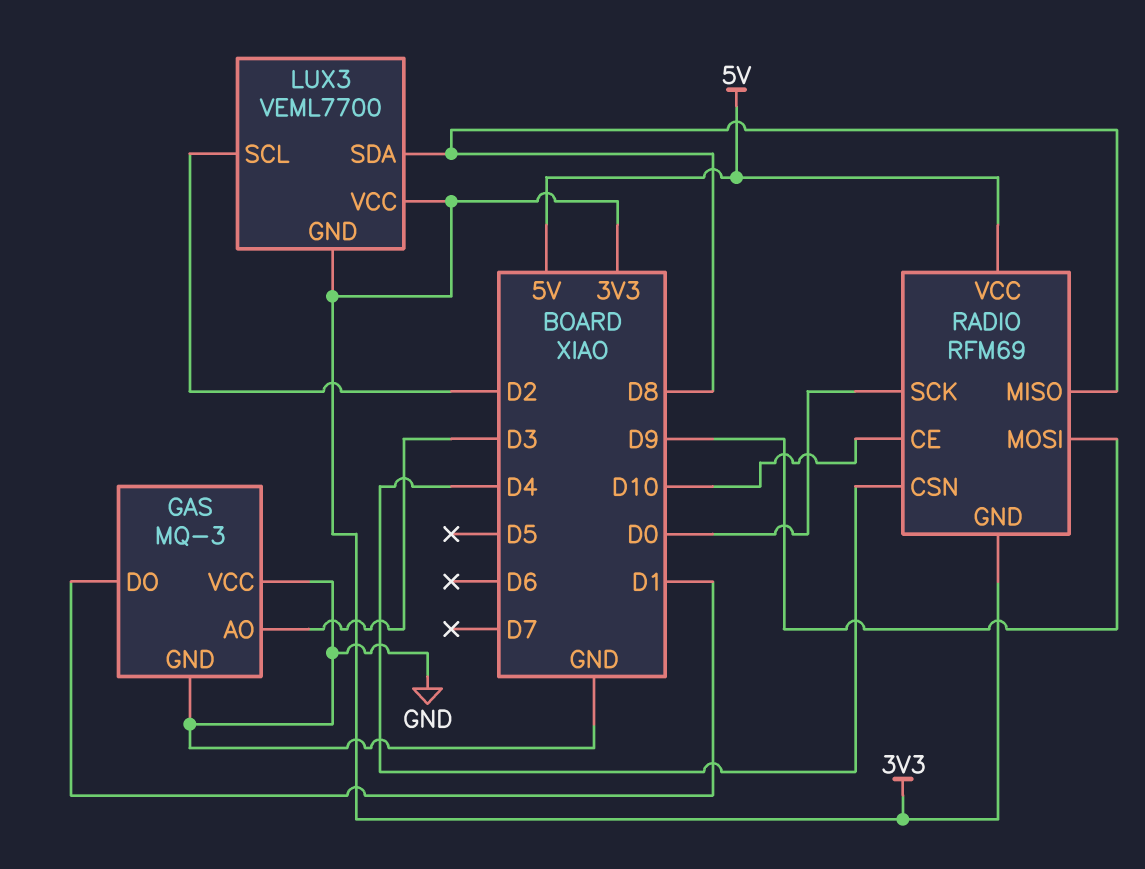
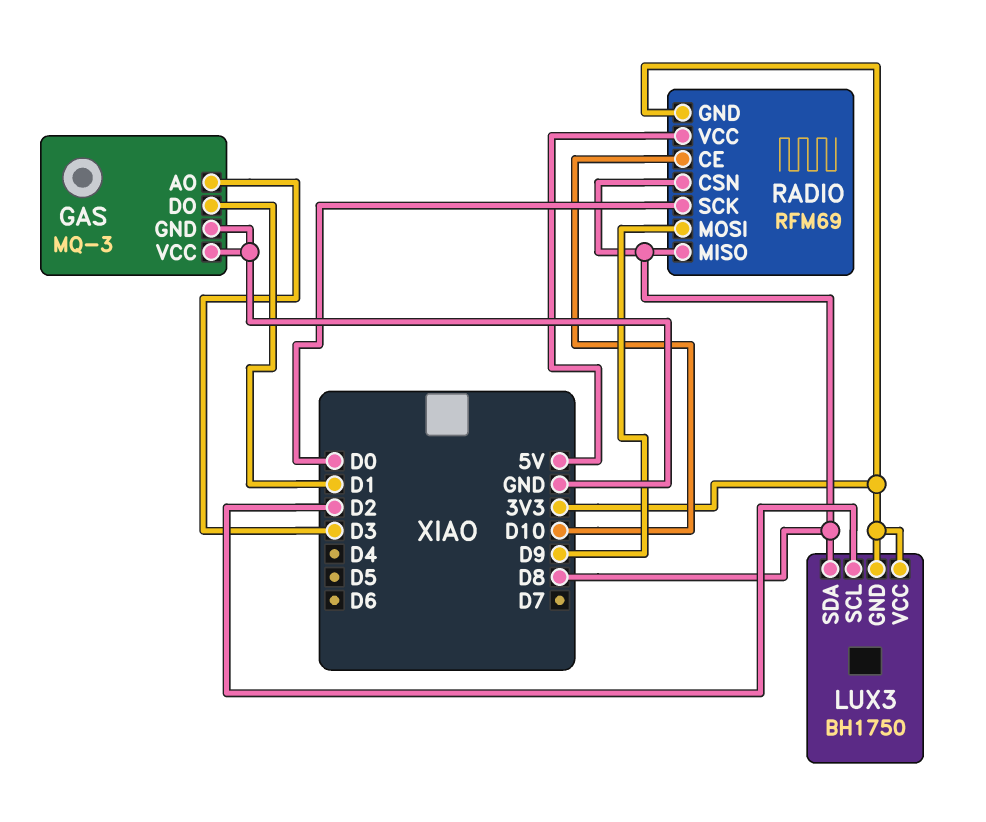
LUX3: VEML7700 -> BH1750
RADIO pin CSN: D4 -> D8

